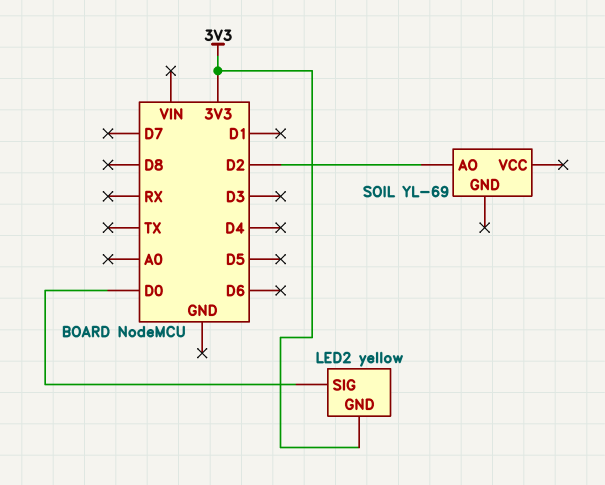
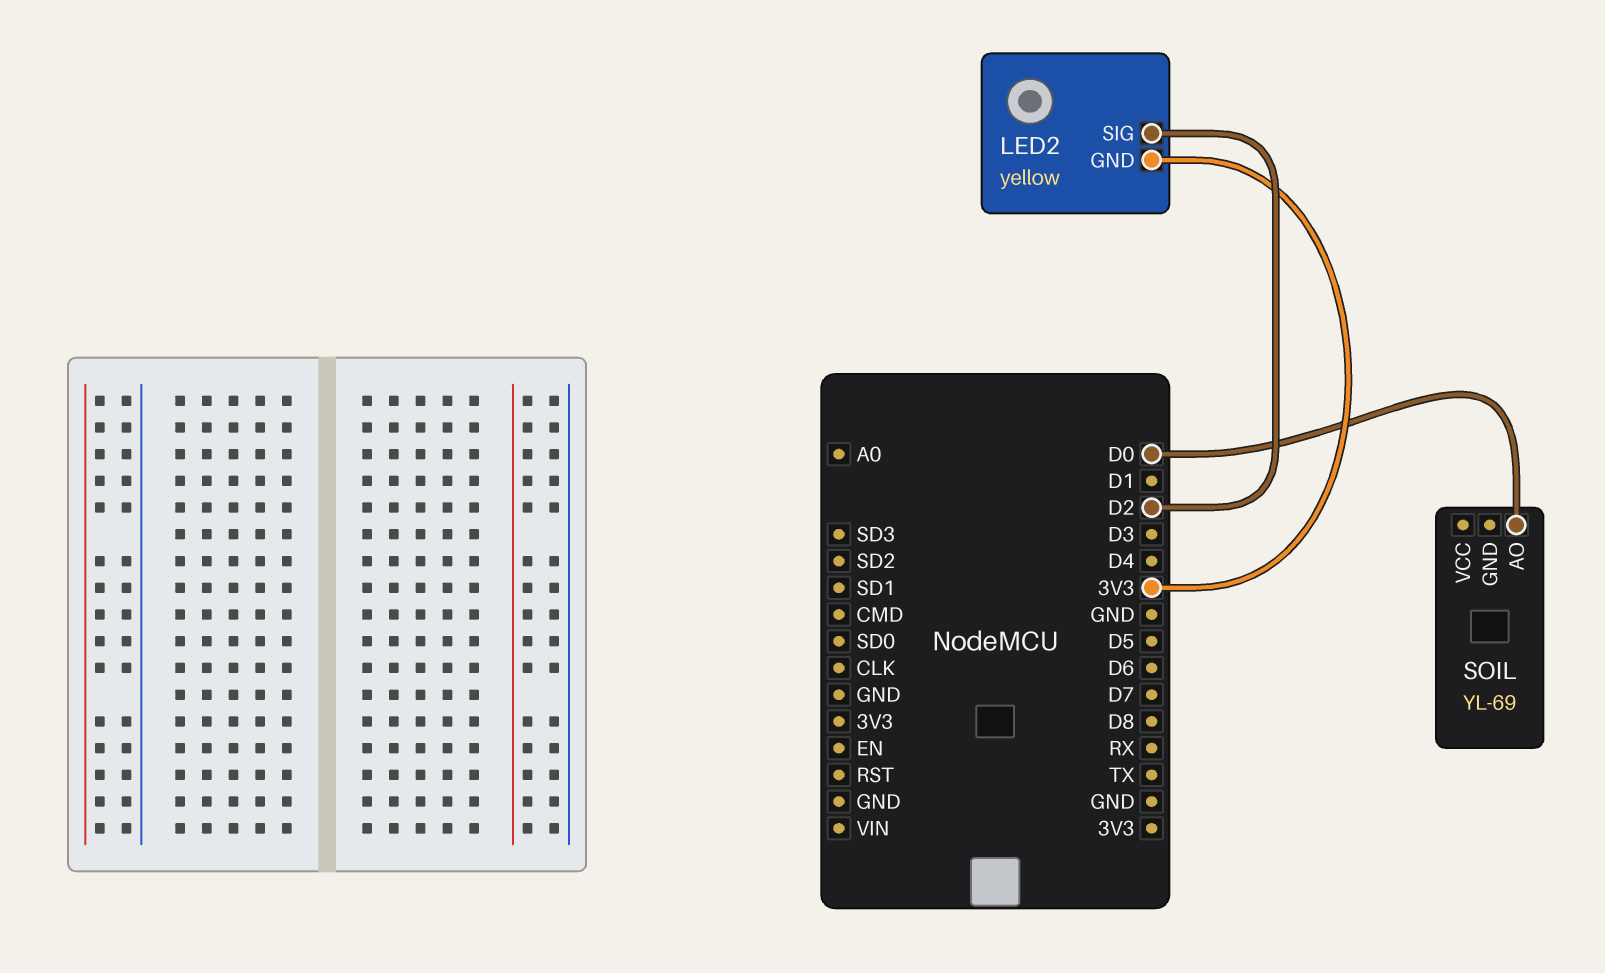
LED2 pin SIG: D0 -> D2
SOIL pin AO: D2 -> D0

